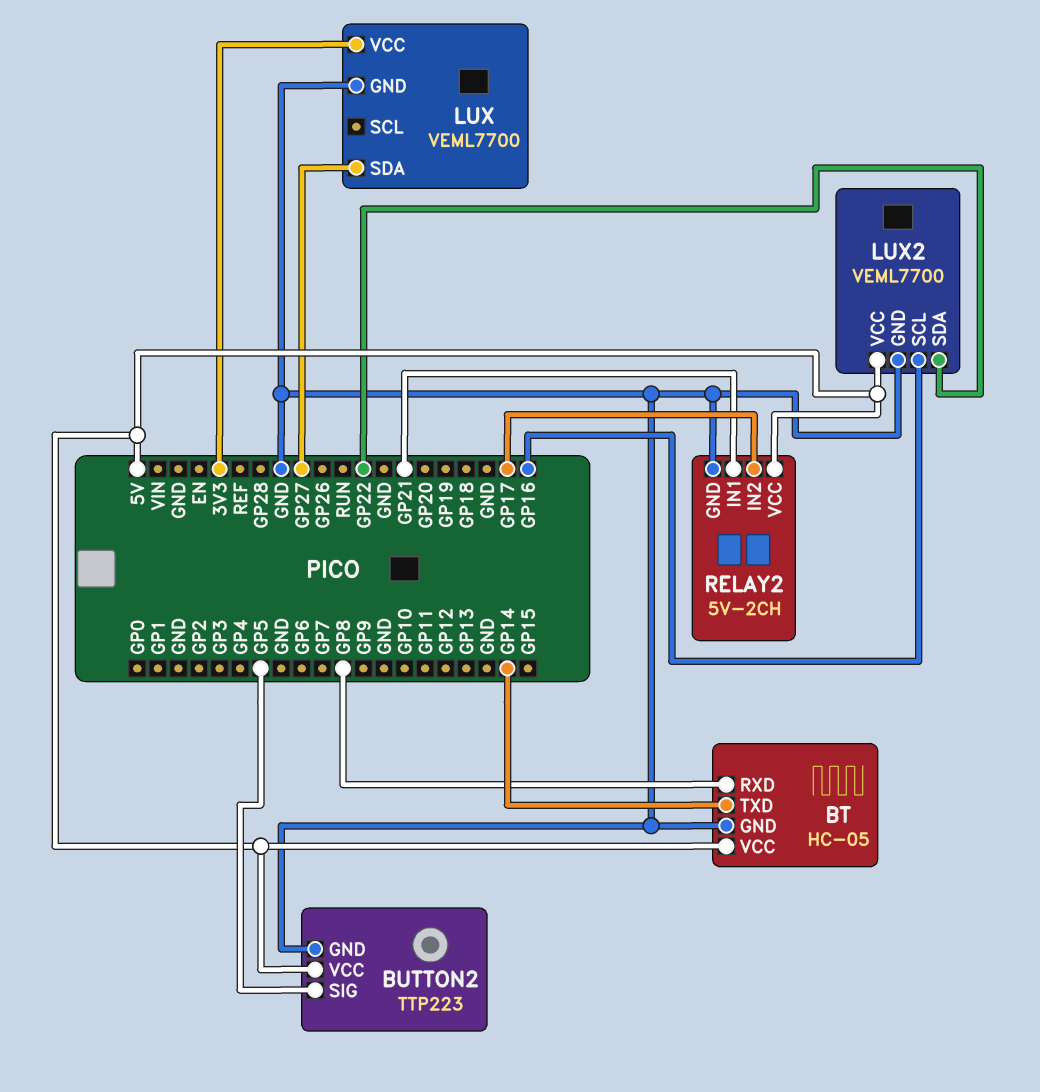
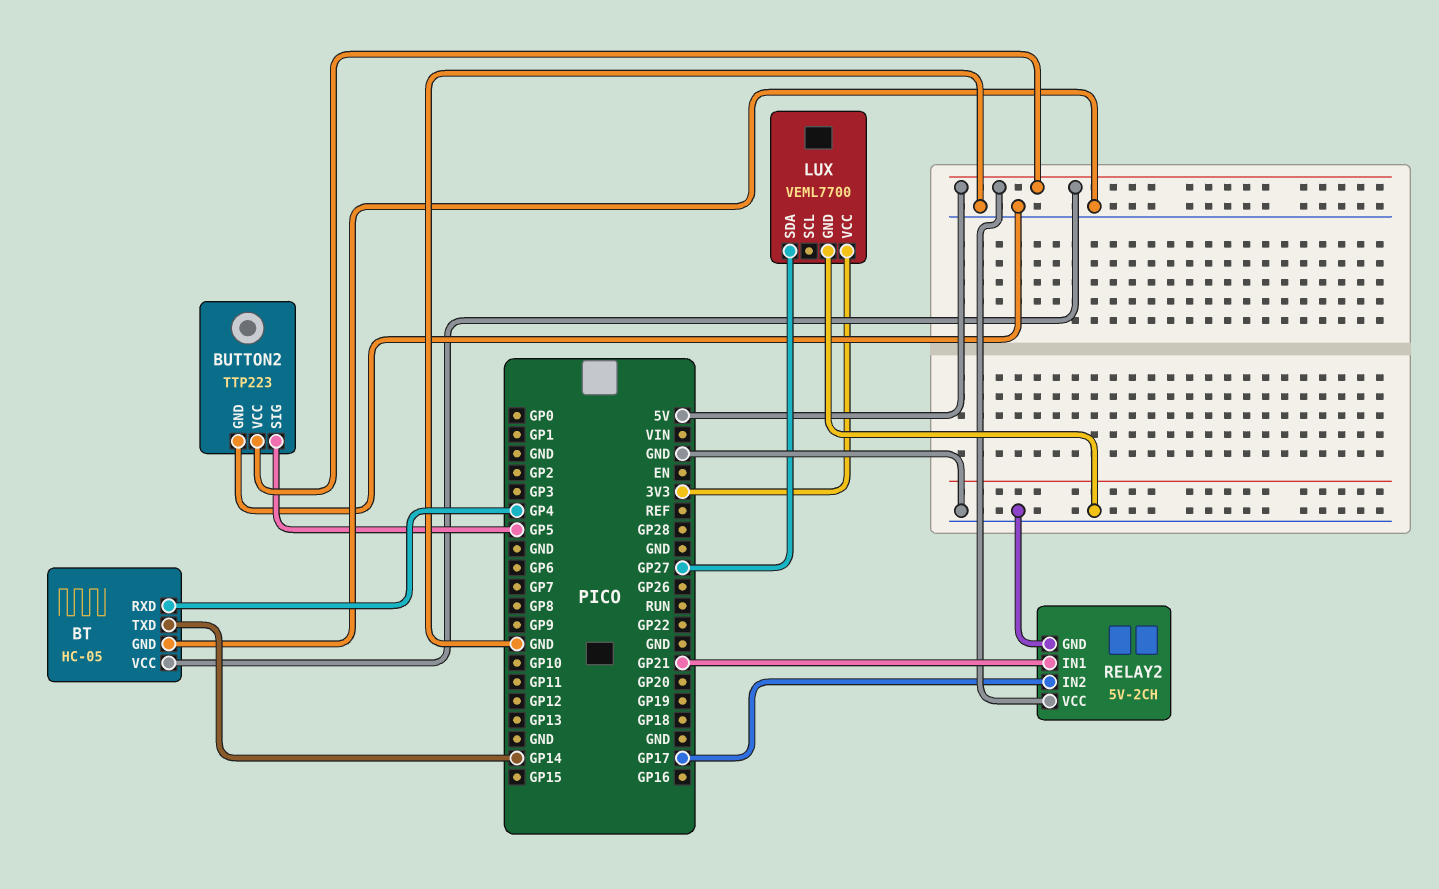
BT pin RXD: GP8 -> GP4
LUX2: VEML7700 -> none
LUX2 pin GND: GND -> none
LUX2 pin SCL: GP16 -> none
LUX2 pin SDA: GP22 -> none
LUX2 pin VCC: 5V -> none

